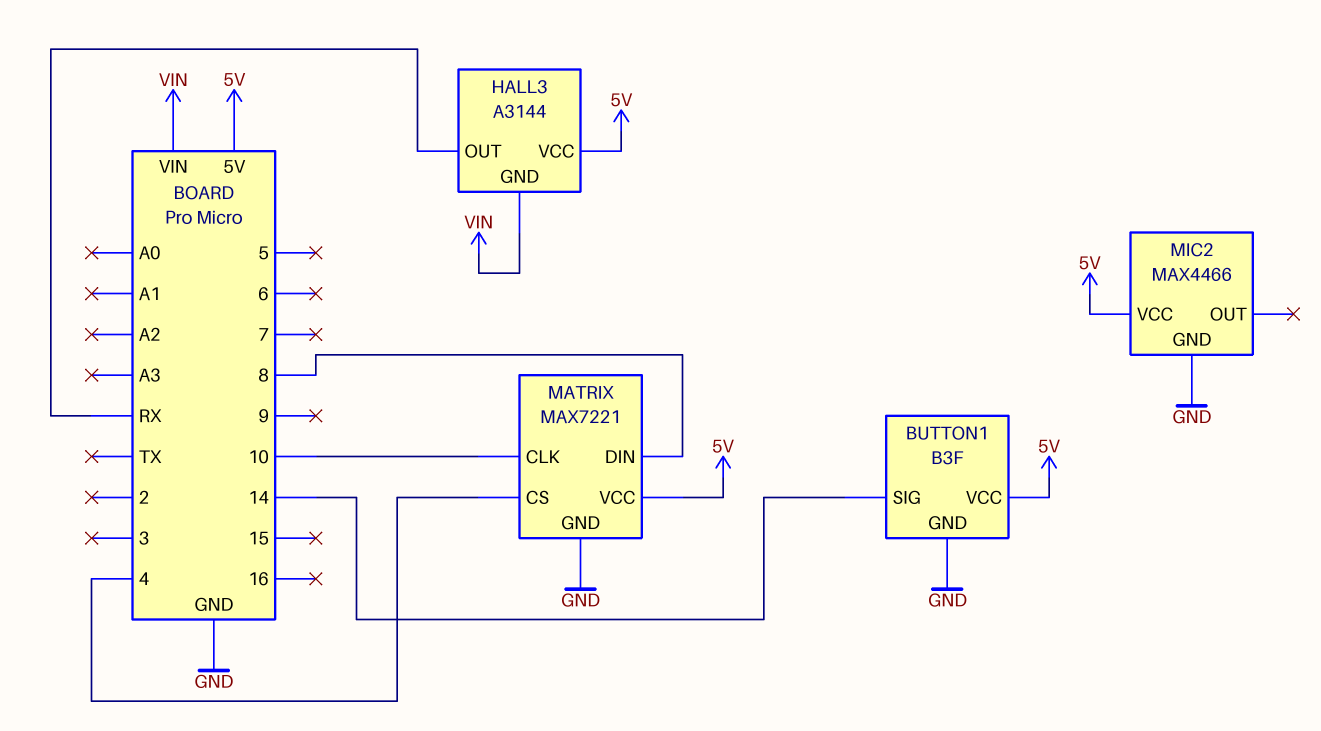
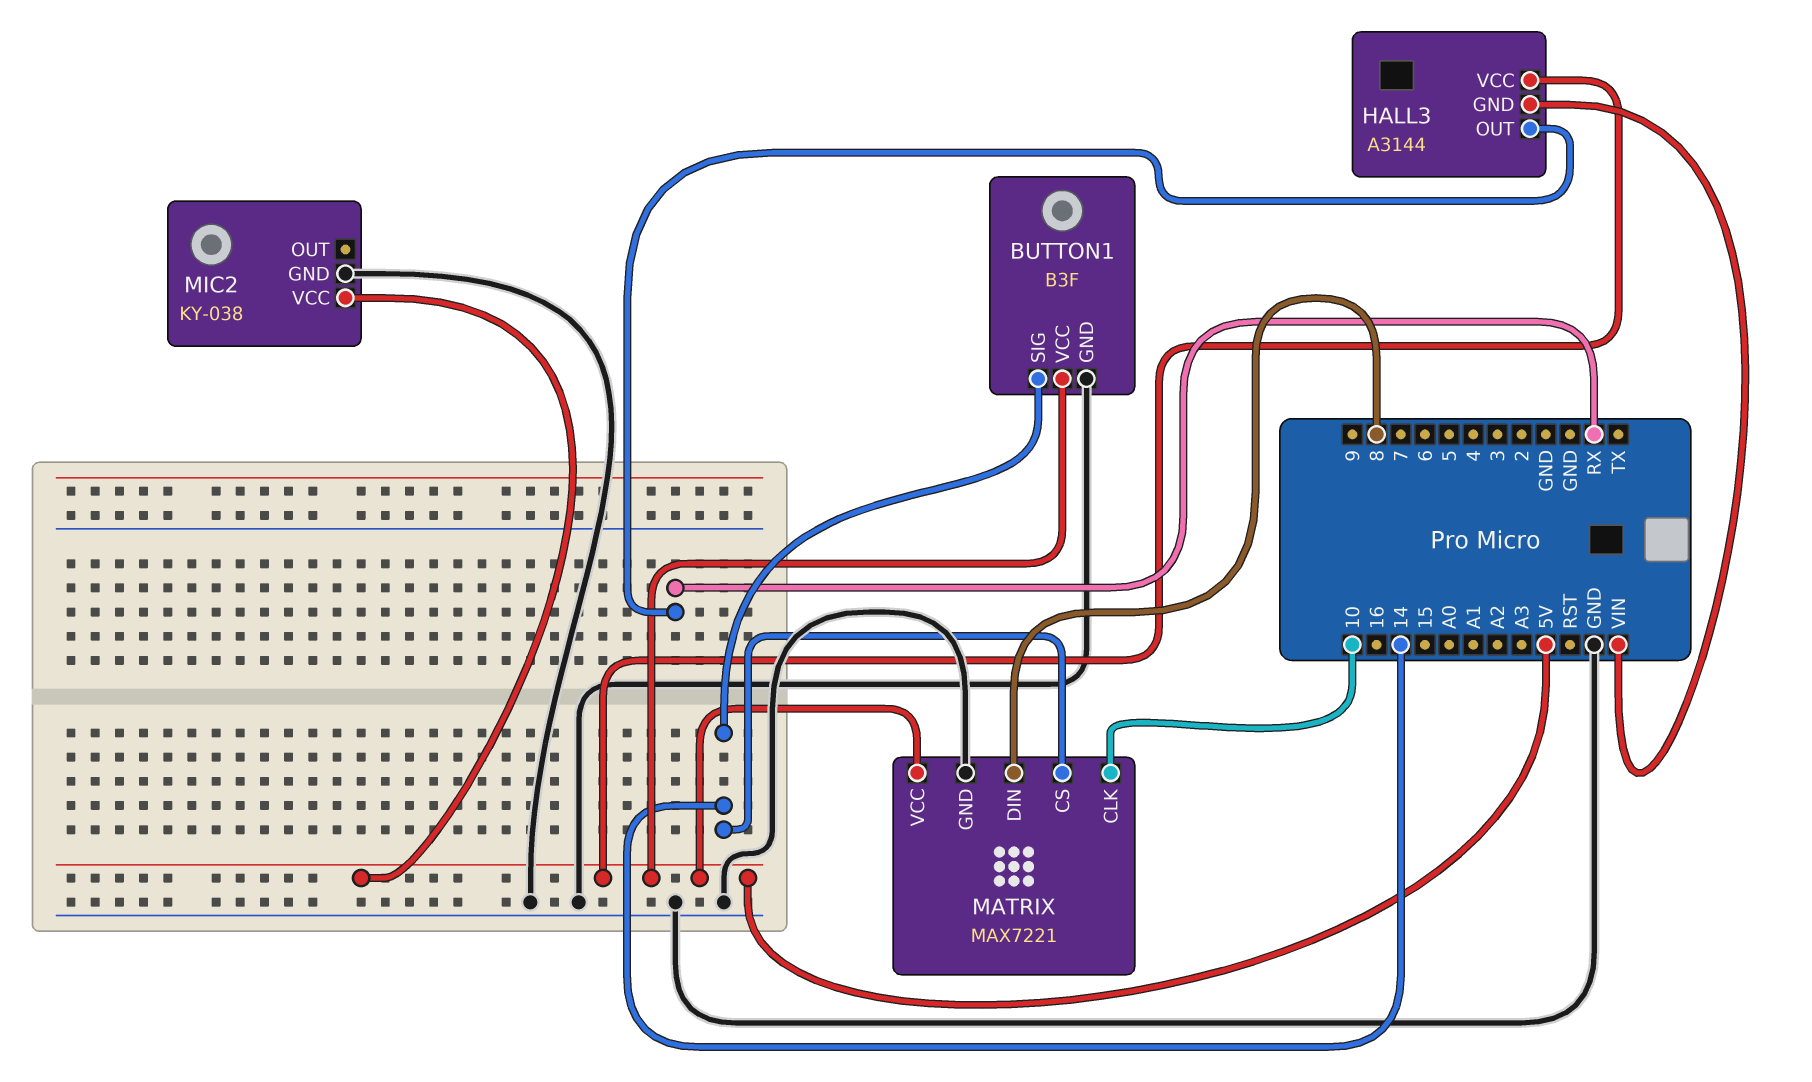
MATRIX pin CS: 4 -> 14
MIC2: MAX4466 -> KY-038

